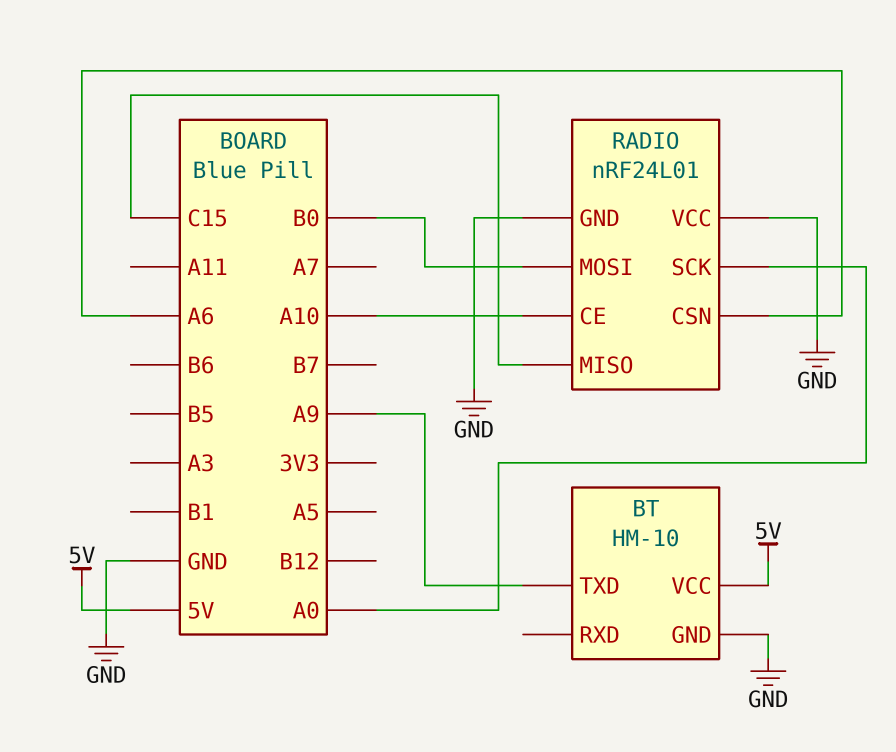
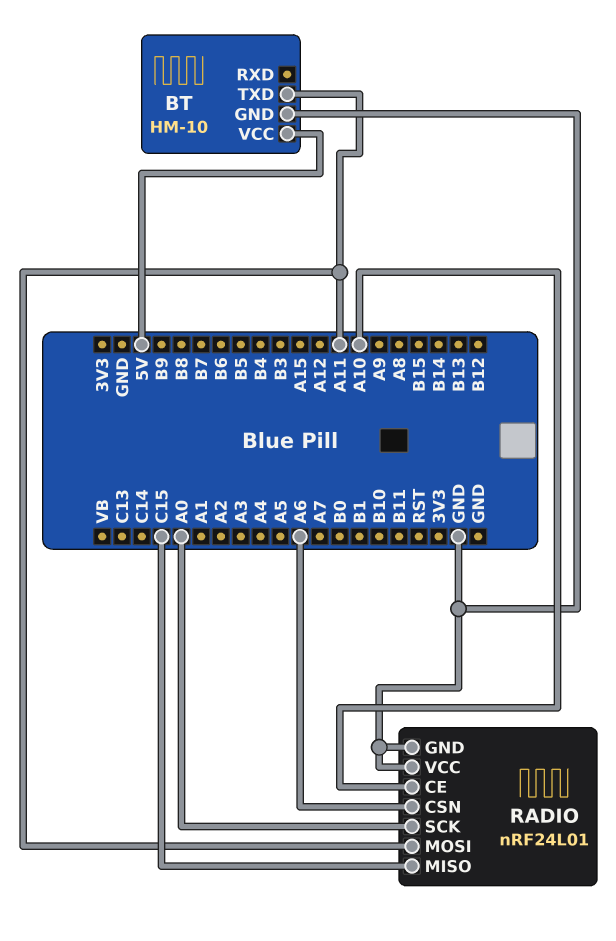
BT pin TXD: A9 -> A11
RADIO pin MOSI: B0 -> A11

